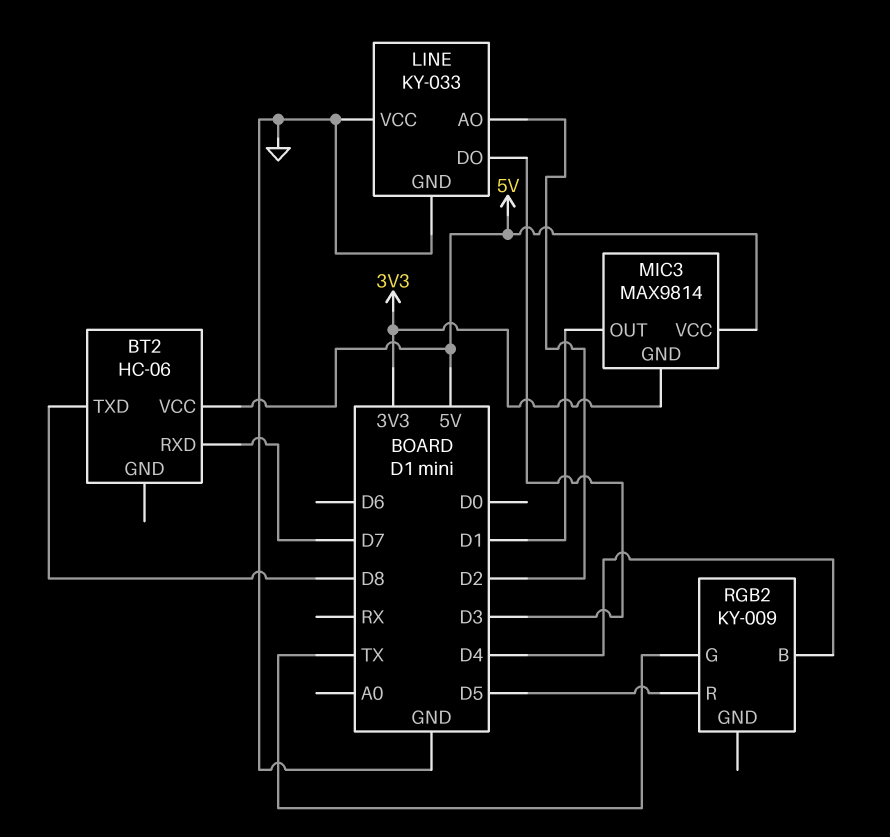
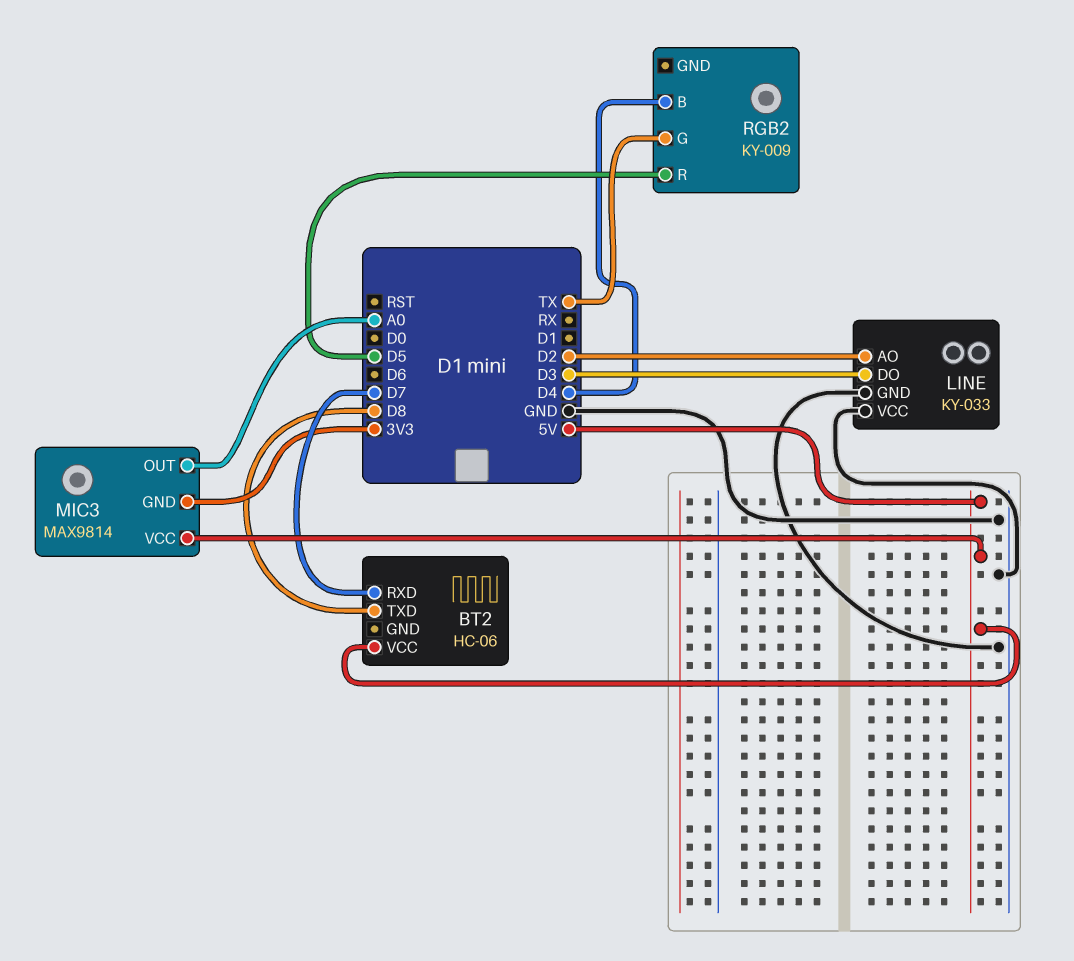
MIC3 pin OUT: D1 -> A0

